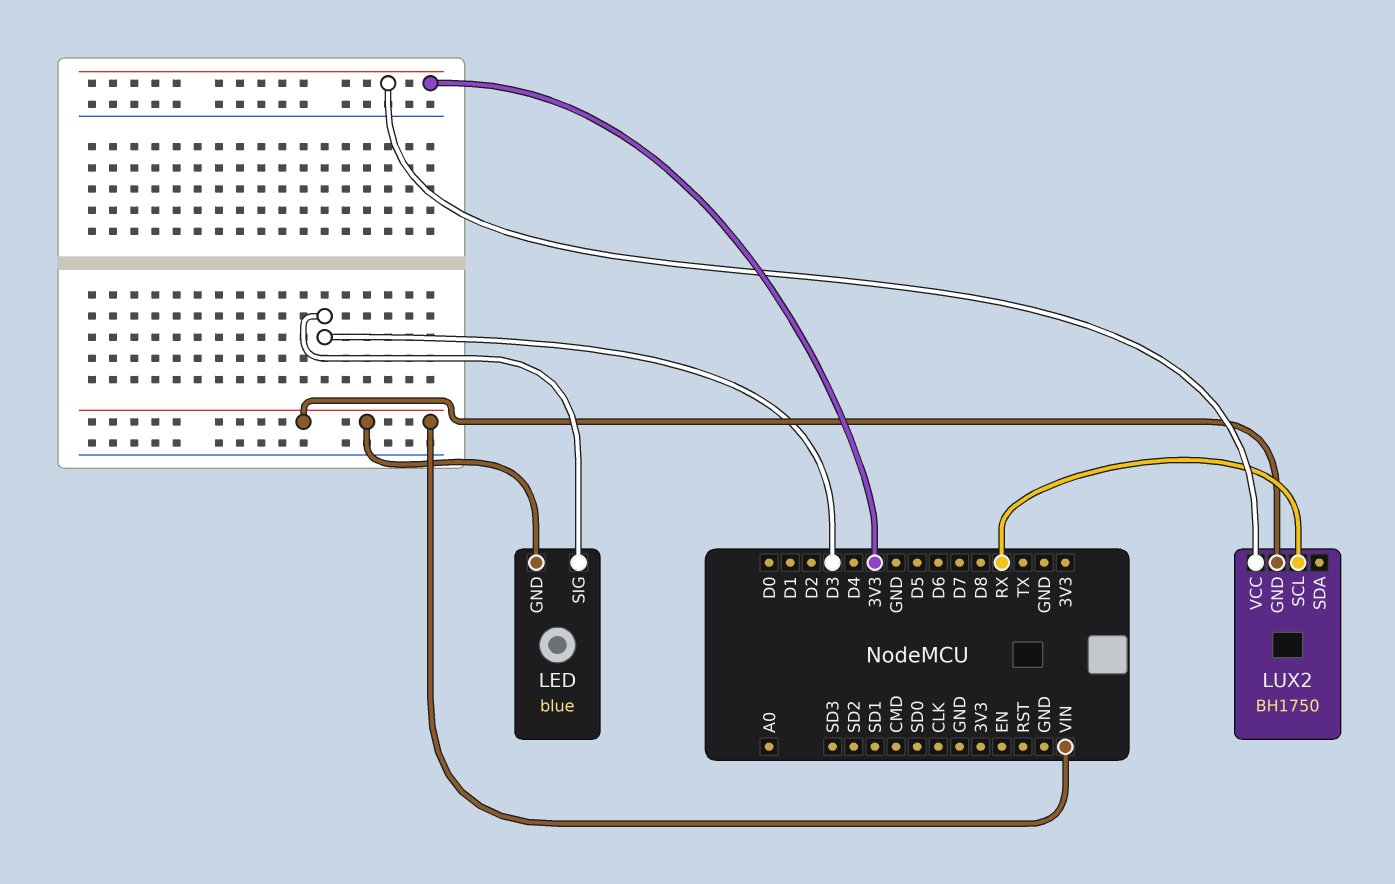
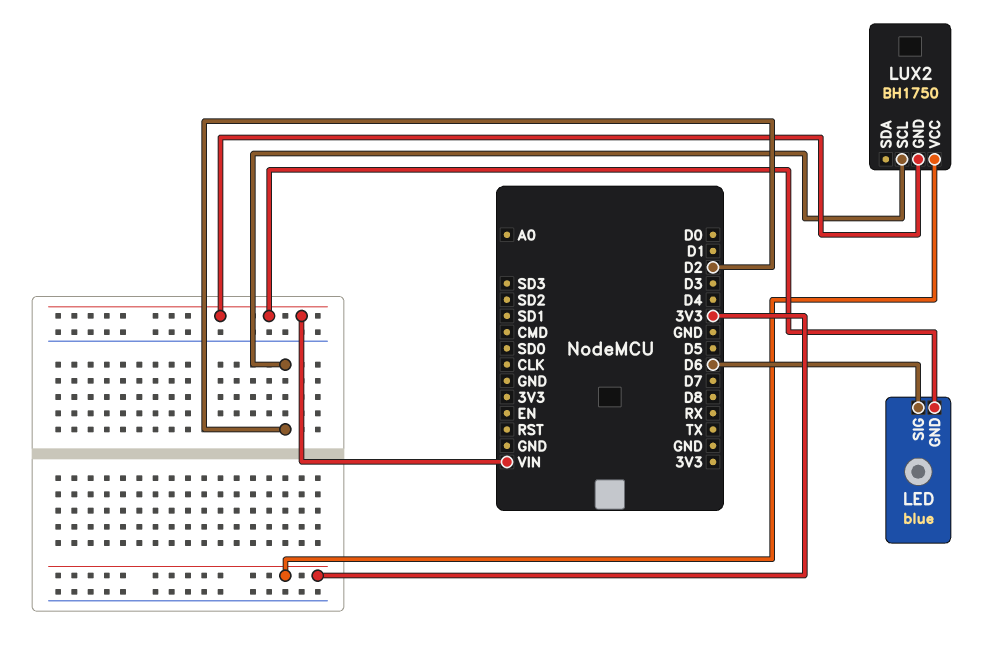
LED pin SIG: D3 -> D6
LUX2 pin SCL: RX -> D2

